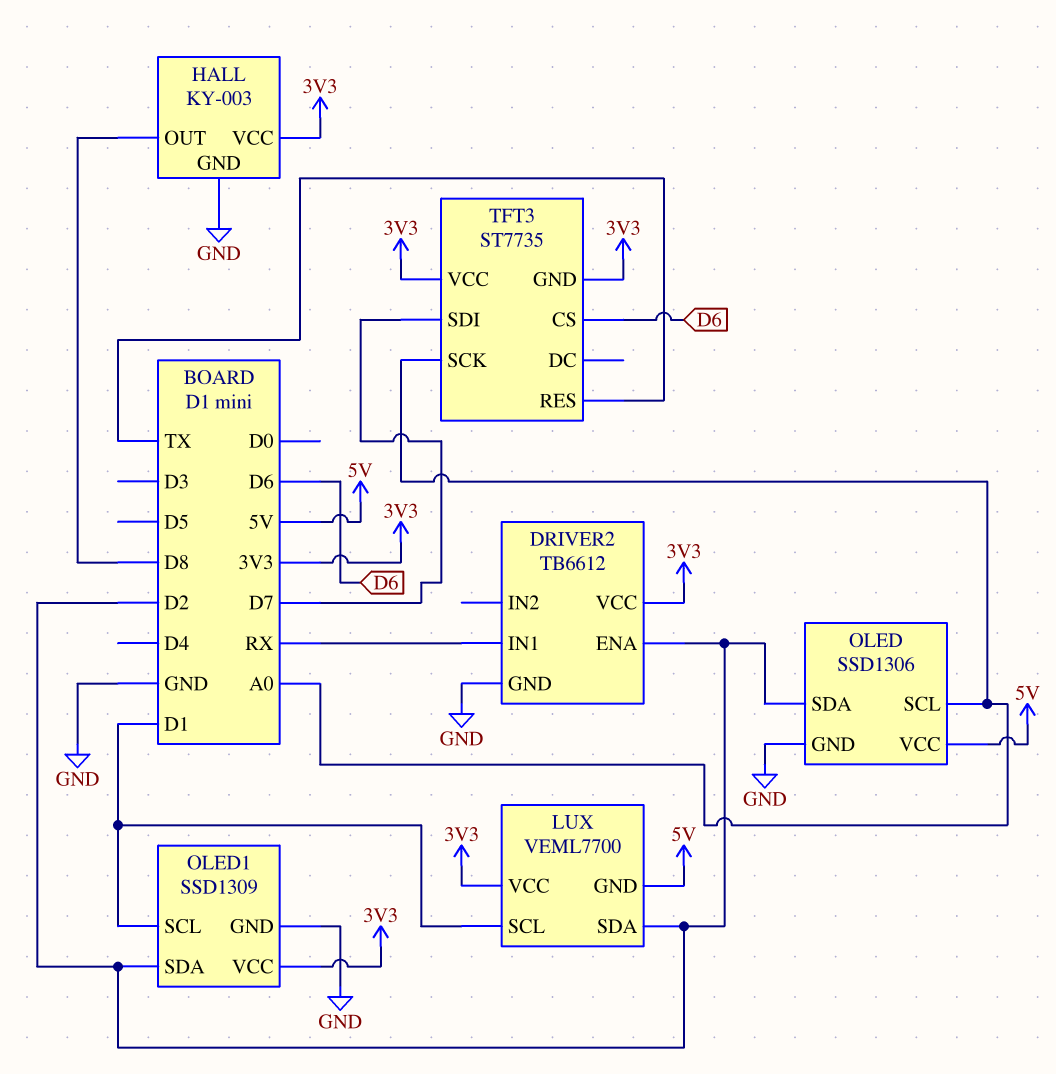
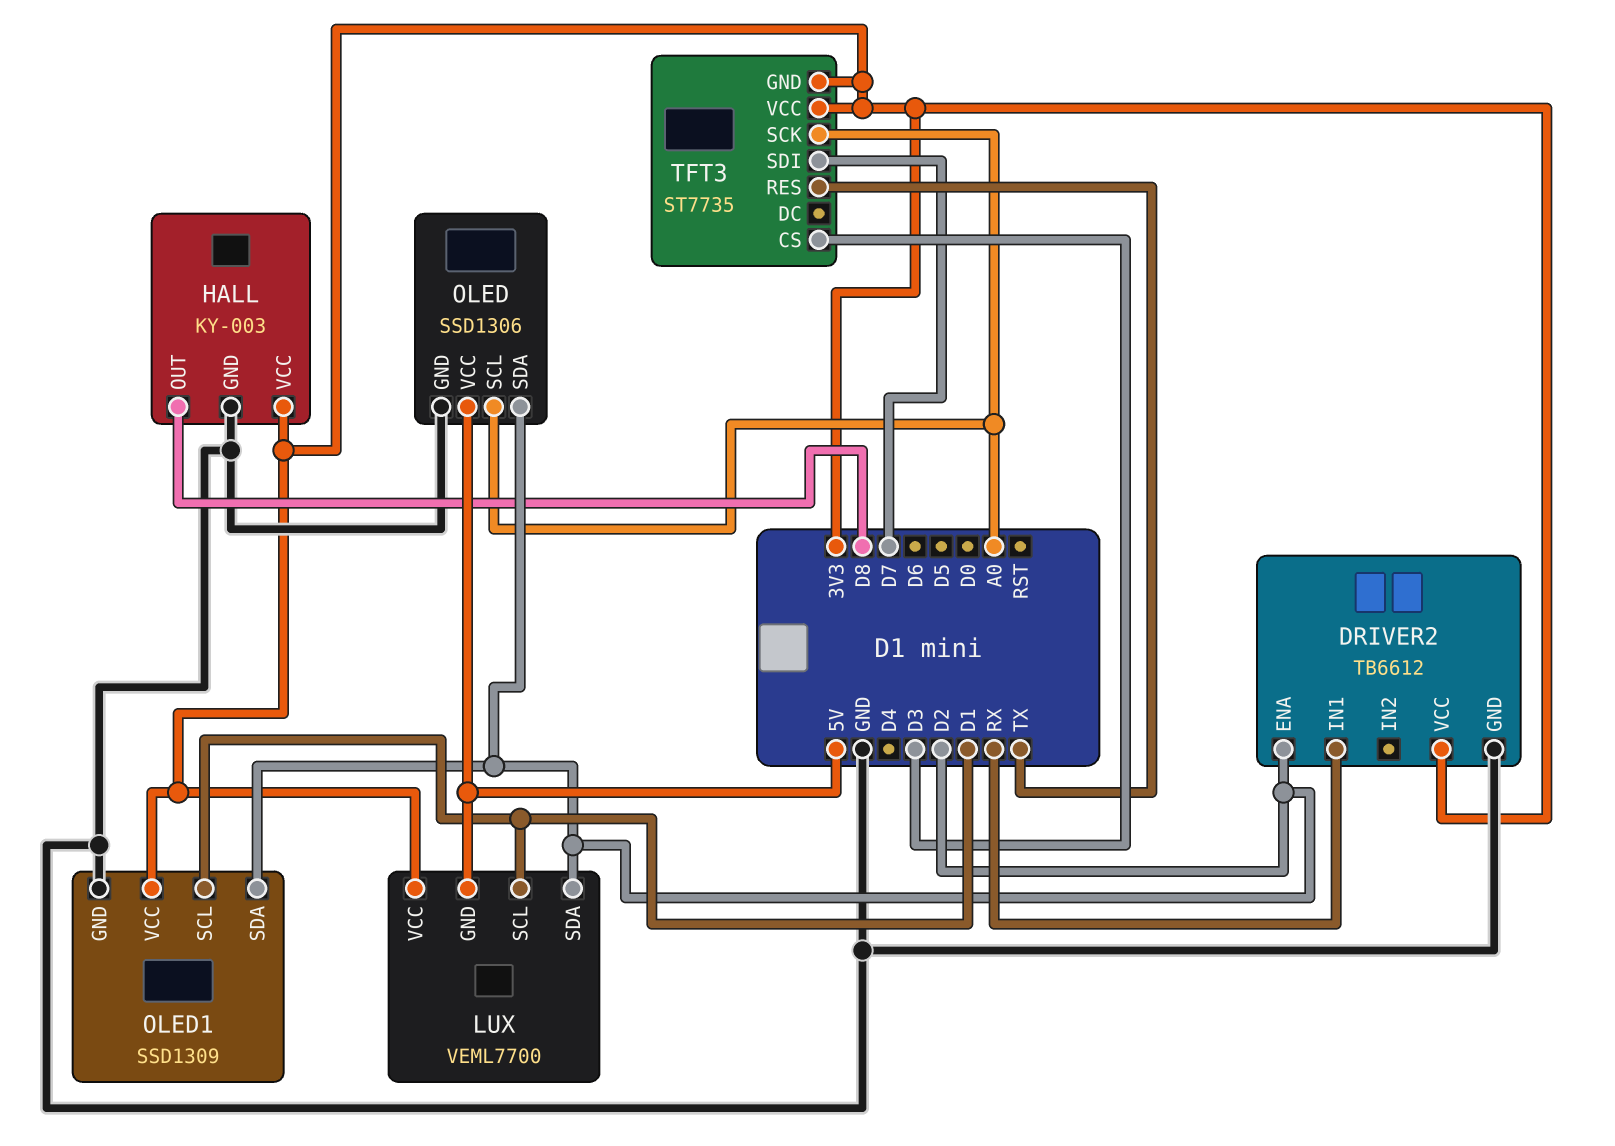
TFT3 pin CS: D6 -> D3

